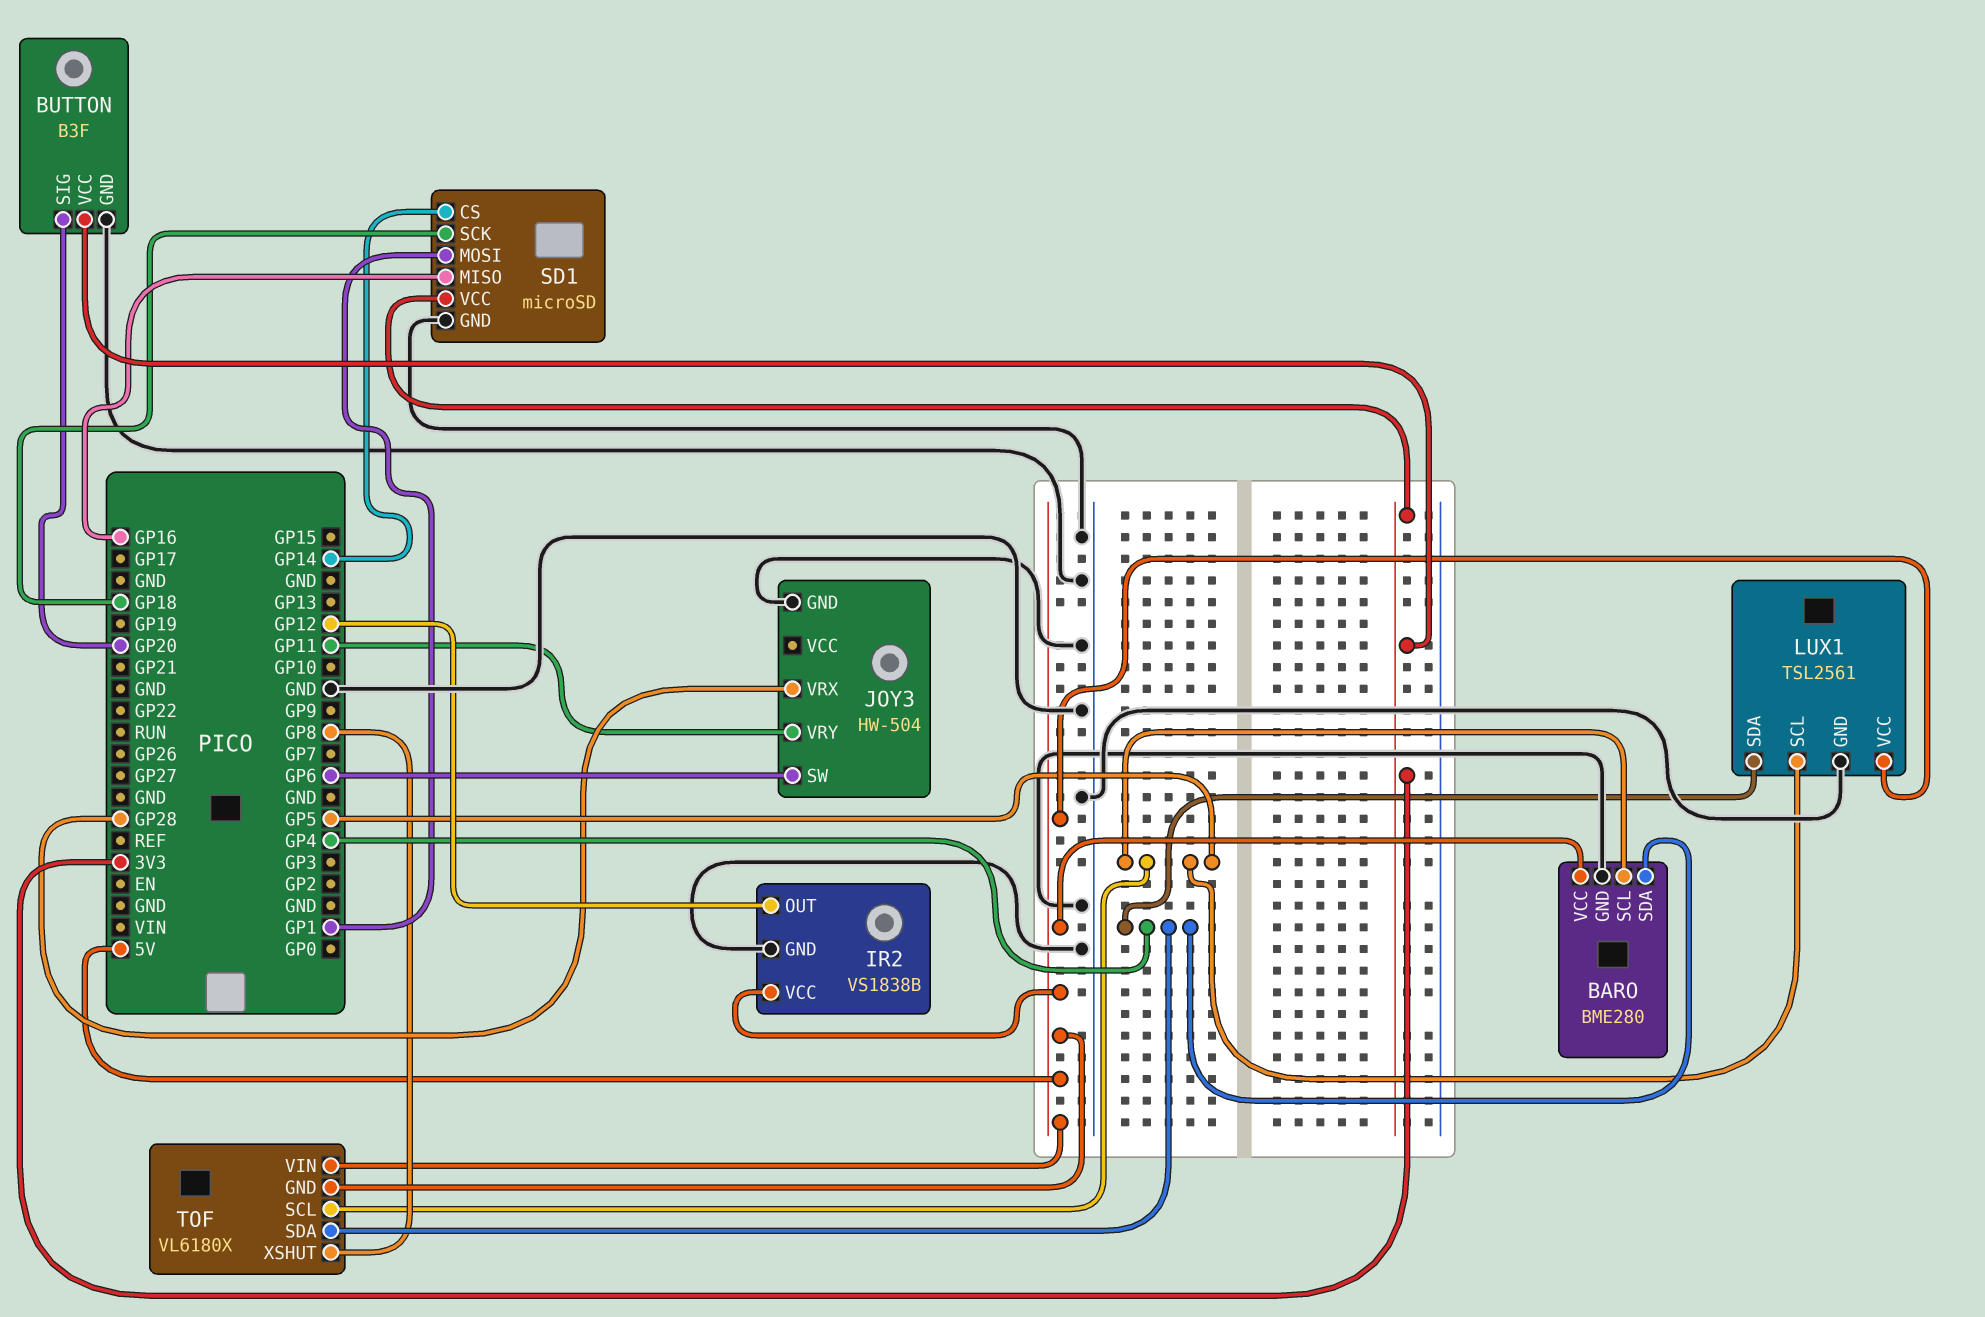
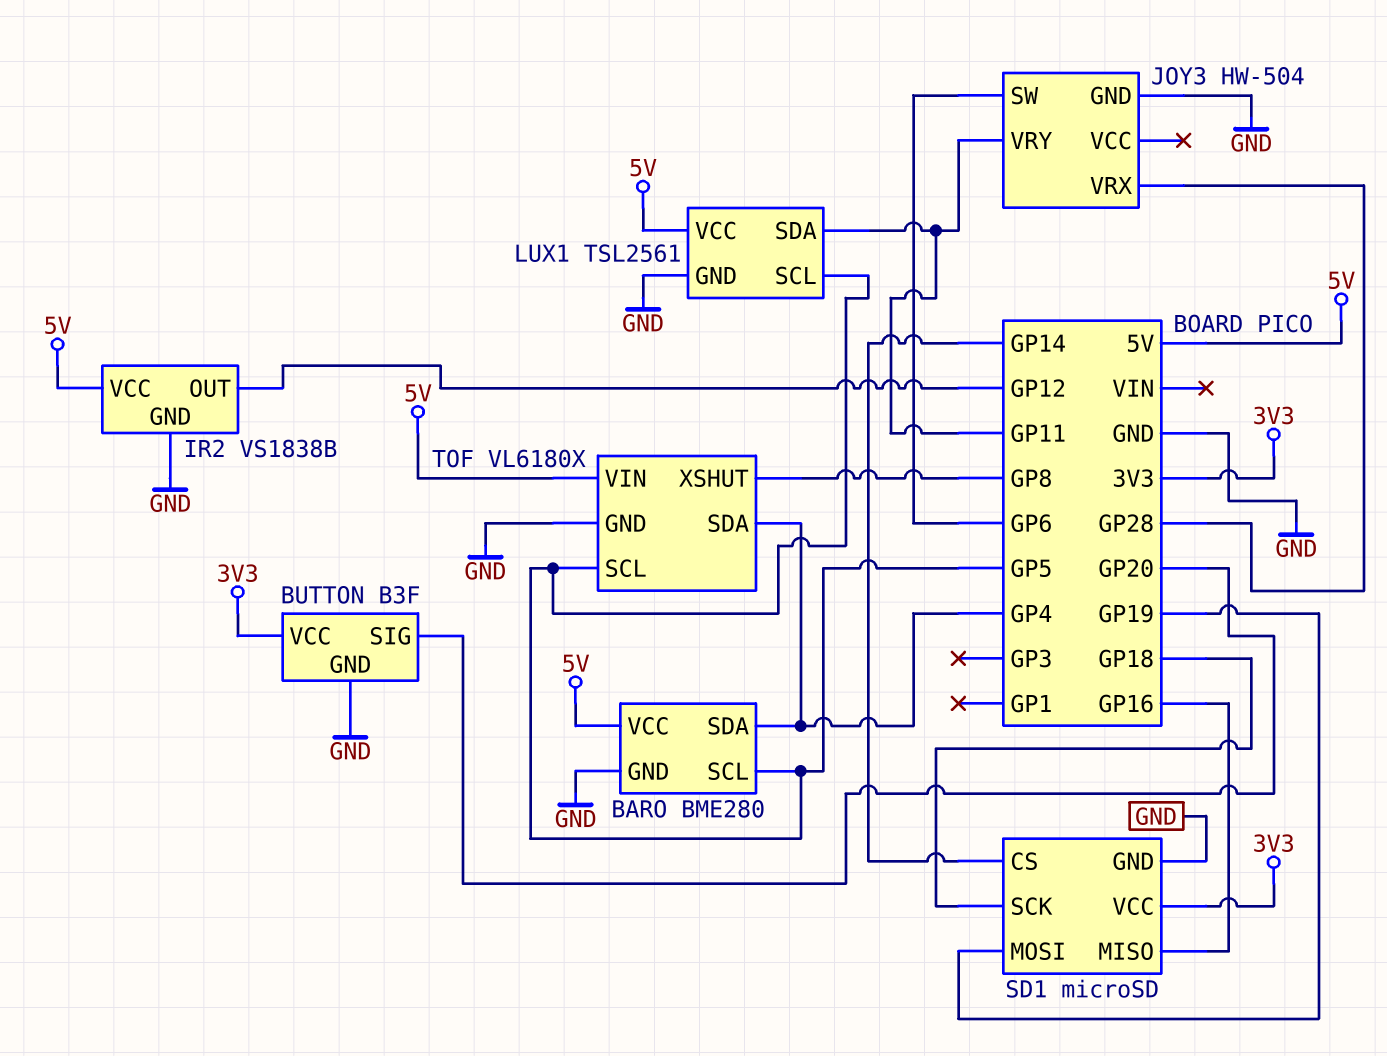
LUX1 pin SDA: GP4 -> GP11
SD1 pin MOSI: GP1 -> GP19
TOF pin GND: 5V -> GND

